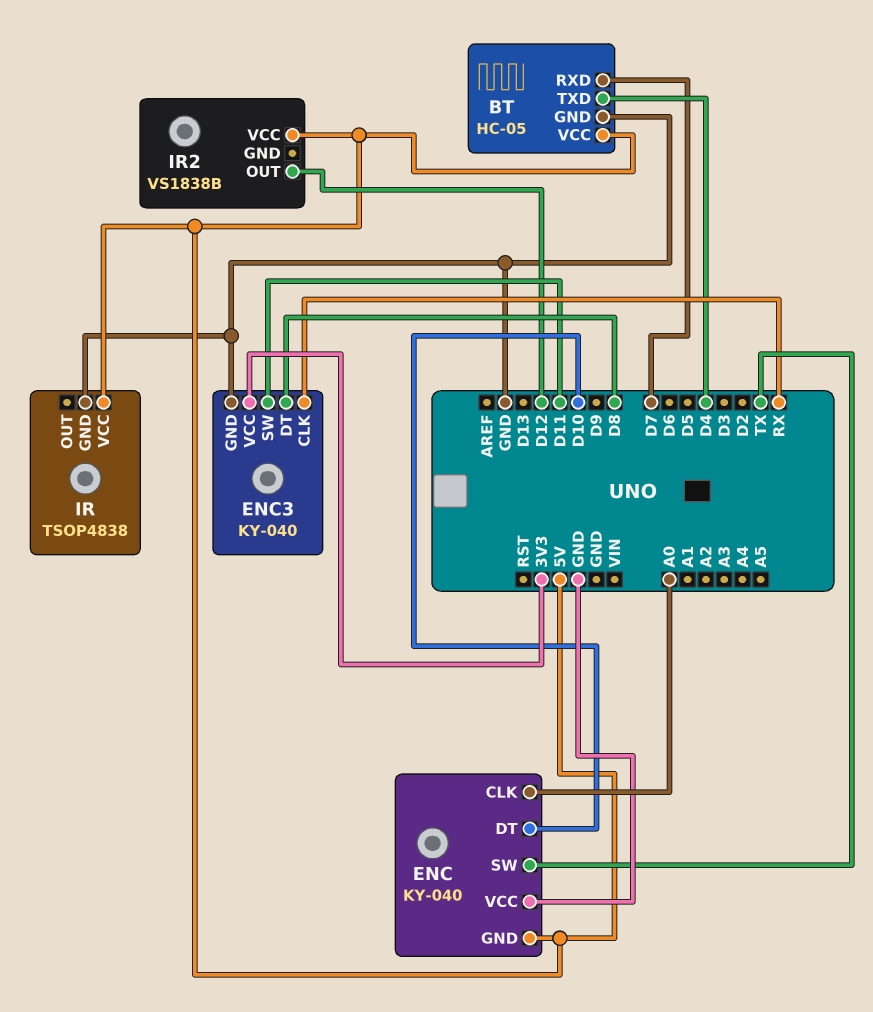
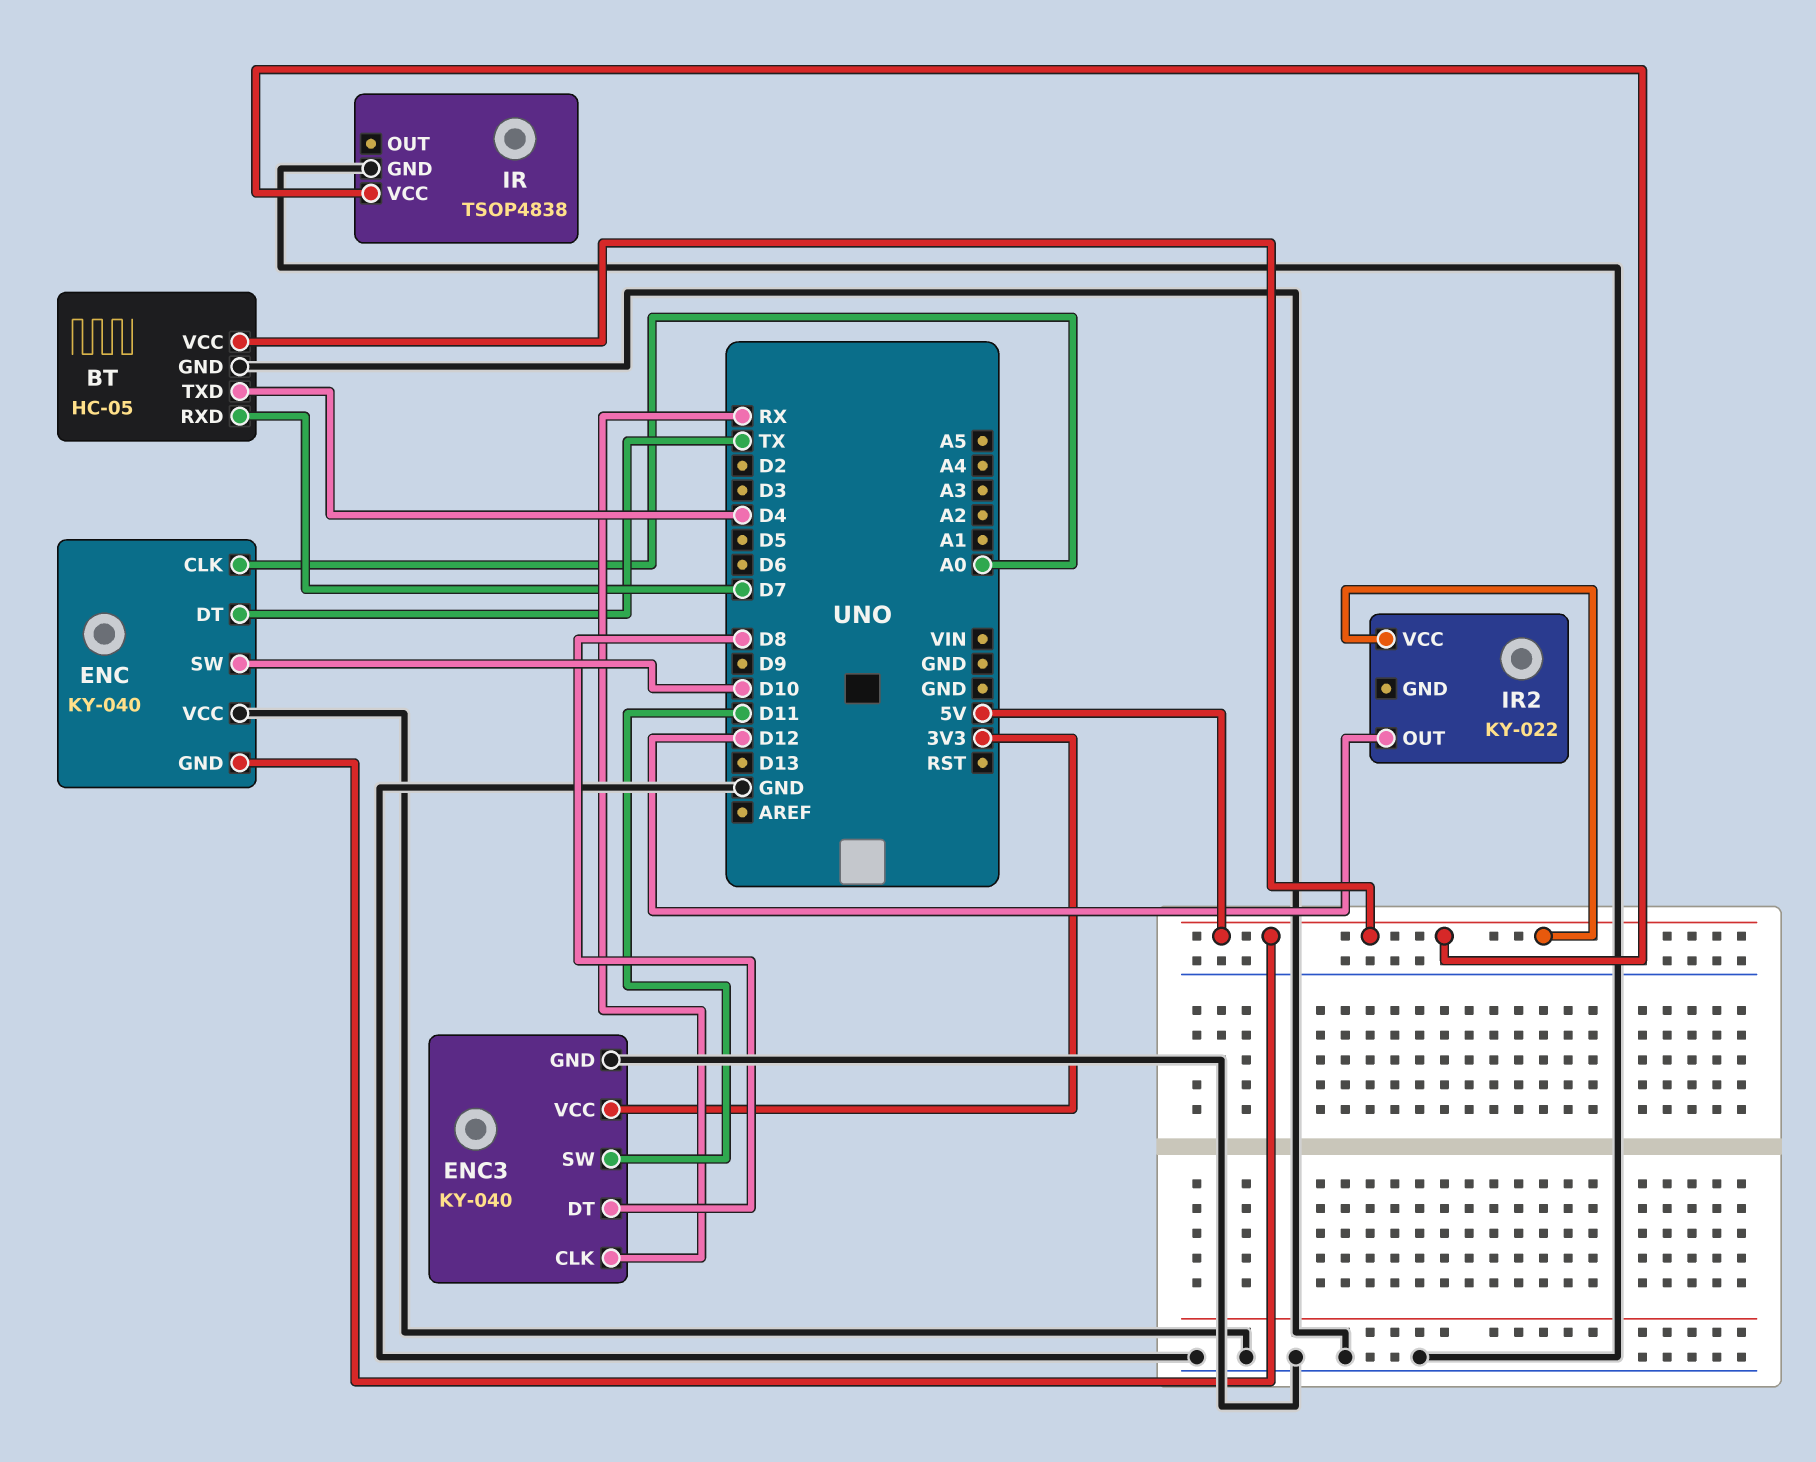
ENC pin DT: D10 -> TX
ENC pin SW: TX -> D10
IR2: VS1838B -> KY-022

